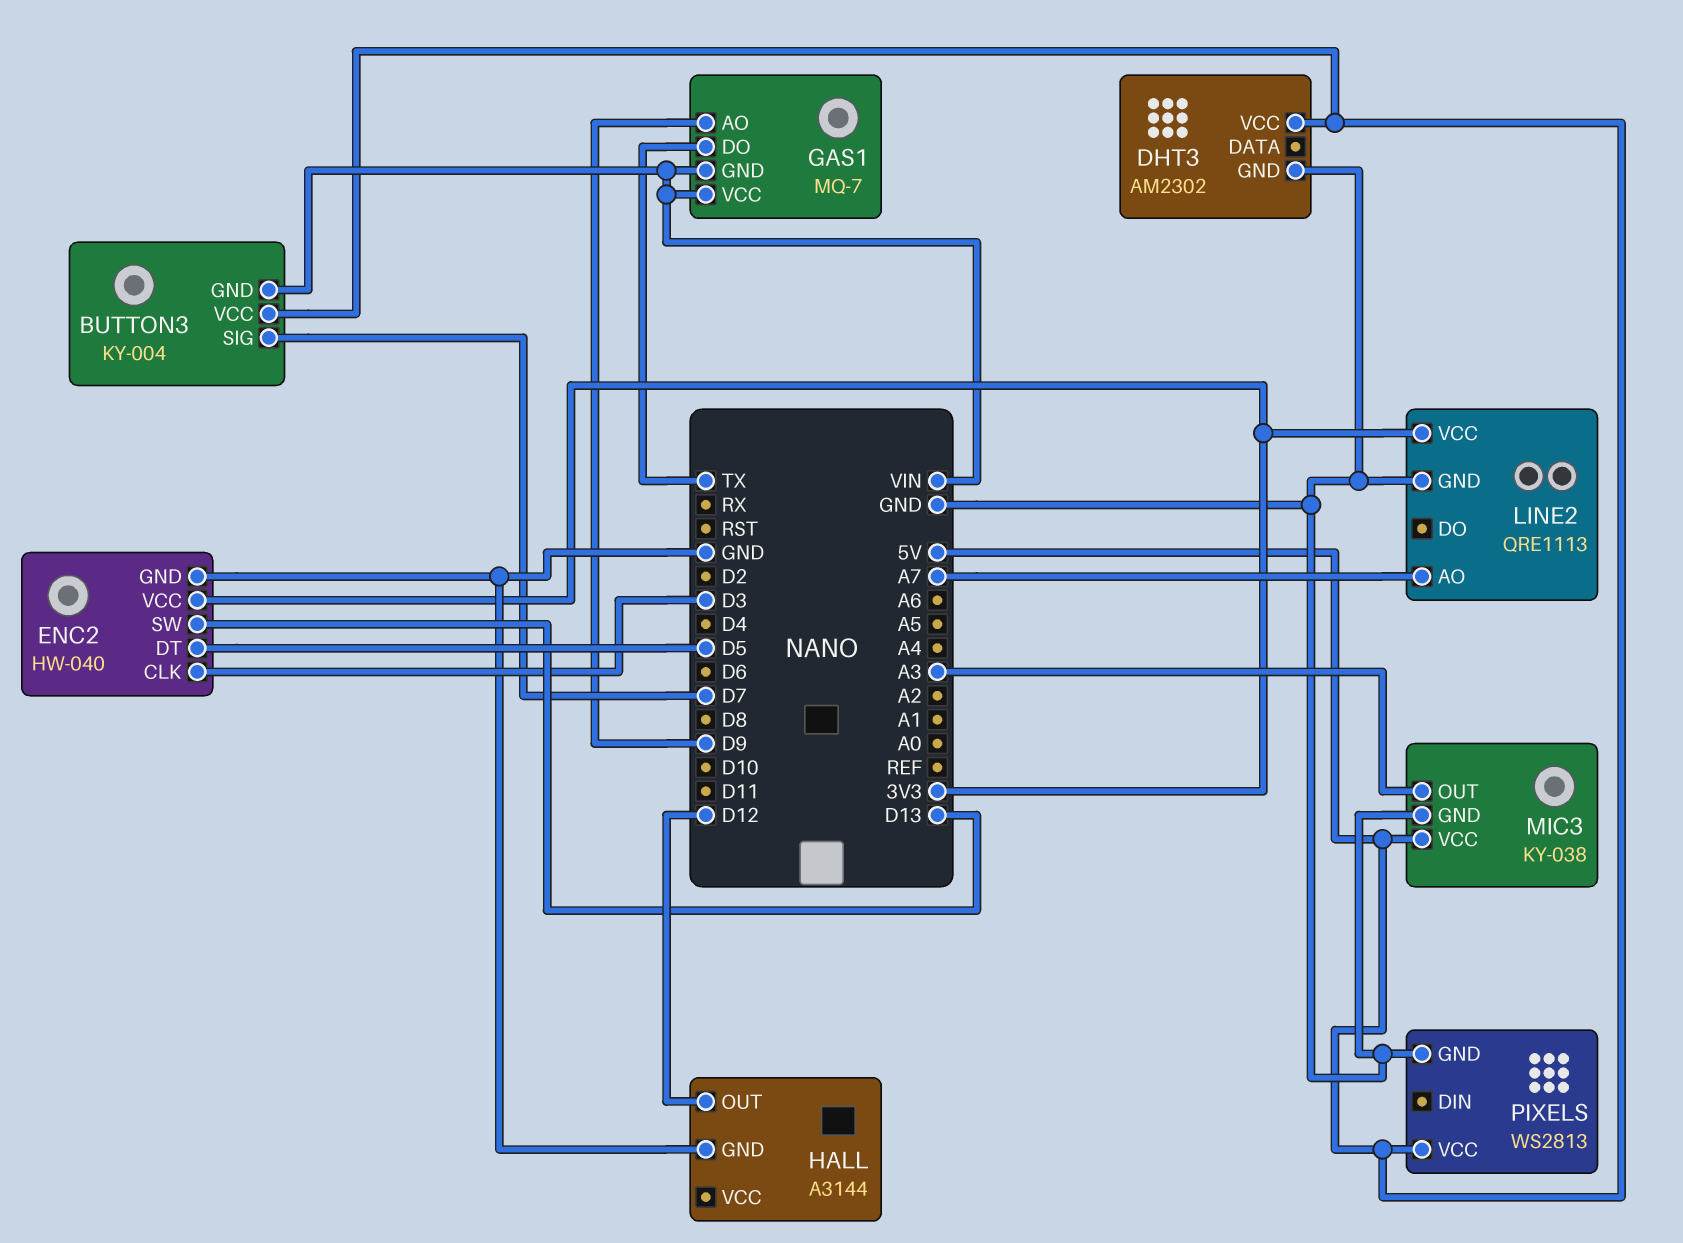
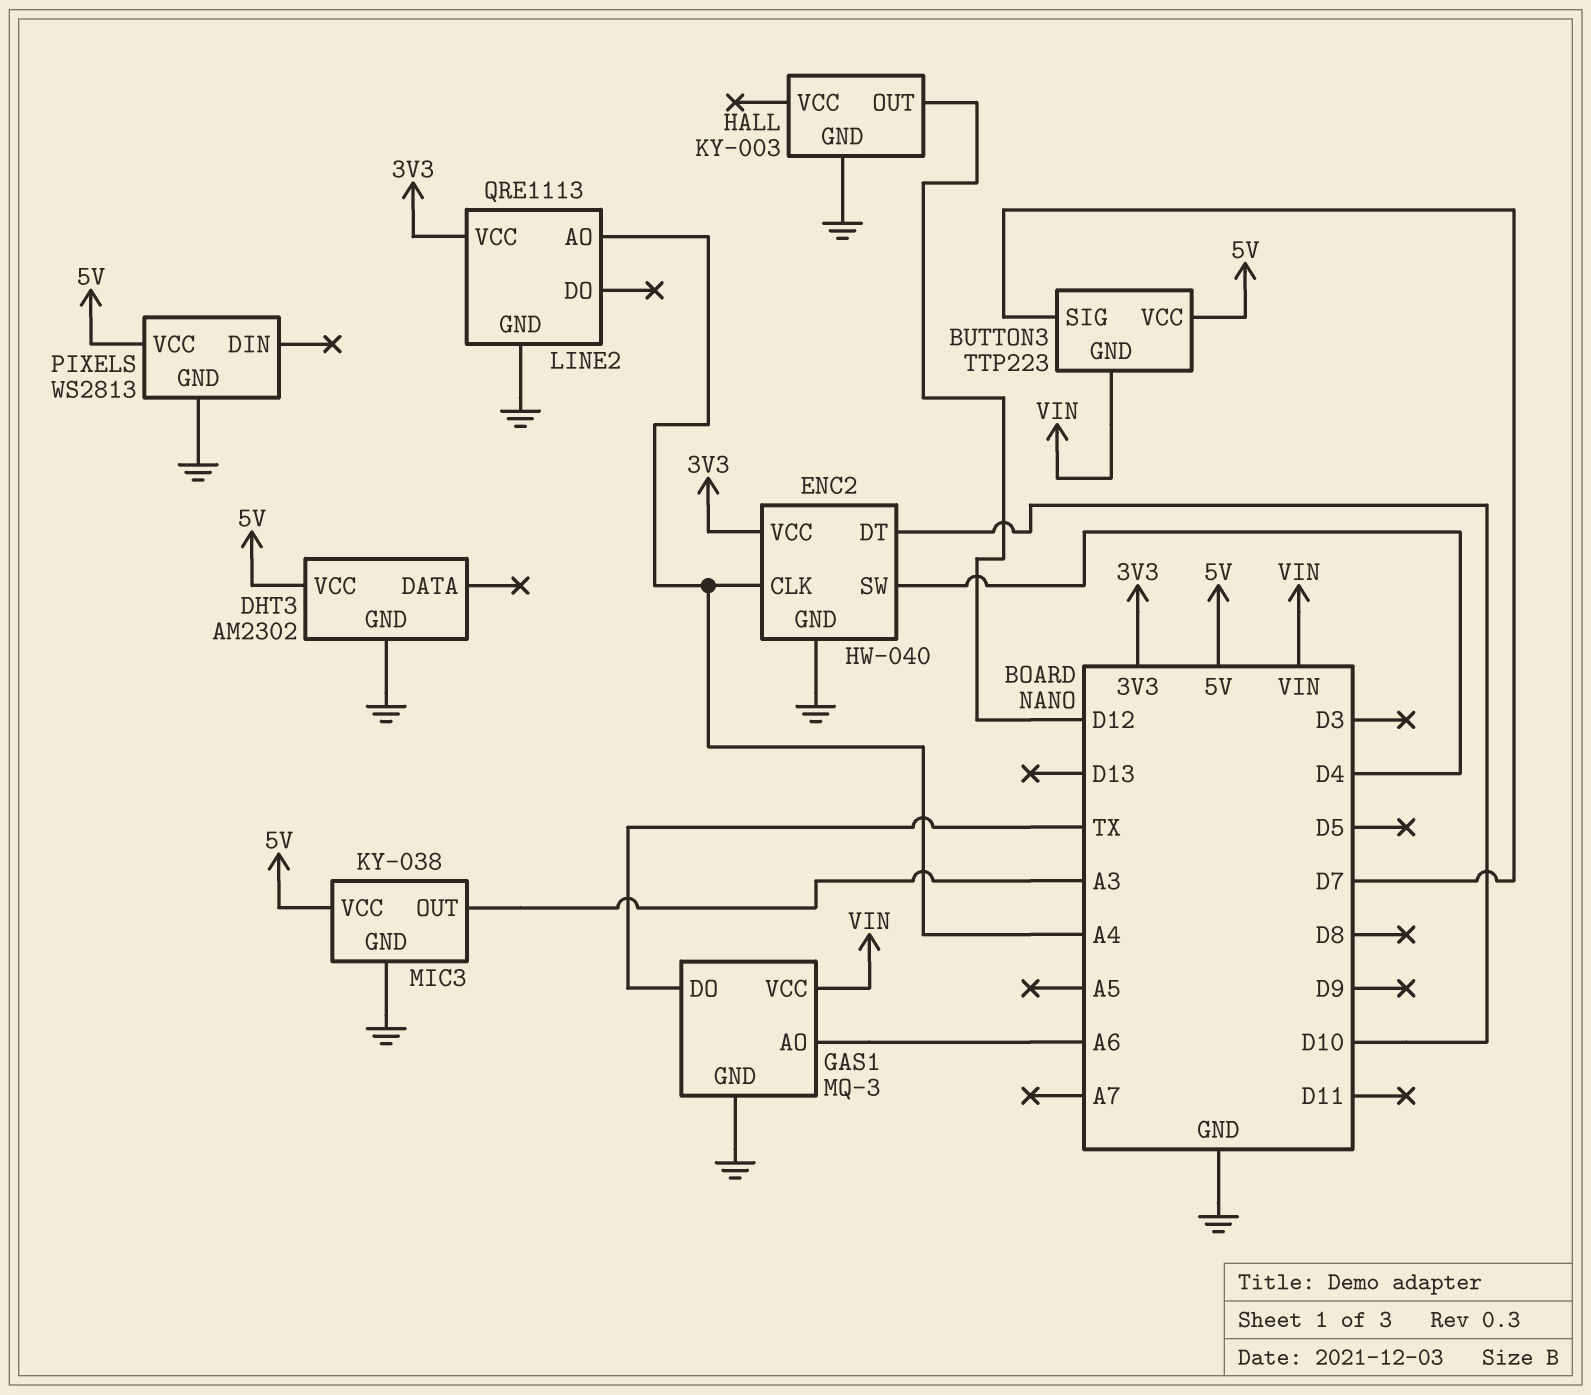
BUTTON3: KY-004 -> TTP223
ENC2 pin CLK: D3 -> A4
ENC2 pin DT: D5 -> D10
ENC2 pin SW: D13 -> D4
GAS1: MQ-7 -> MQ-3
GAS1 pin AO: D9 -> A6
GAS1 pin GND: VIN -> GND
HALL: A3144 -> KY-003
LINE2 pin AO: A7 -> A4

